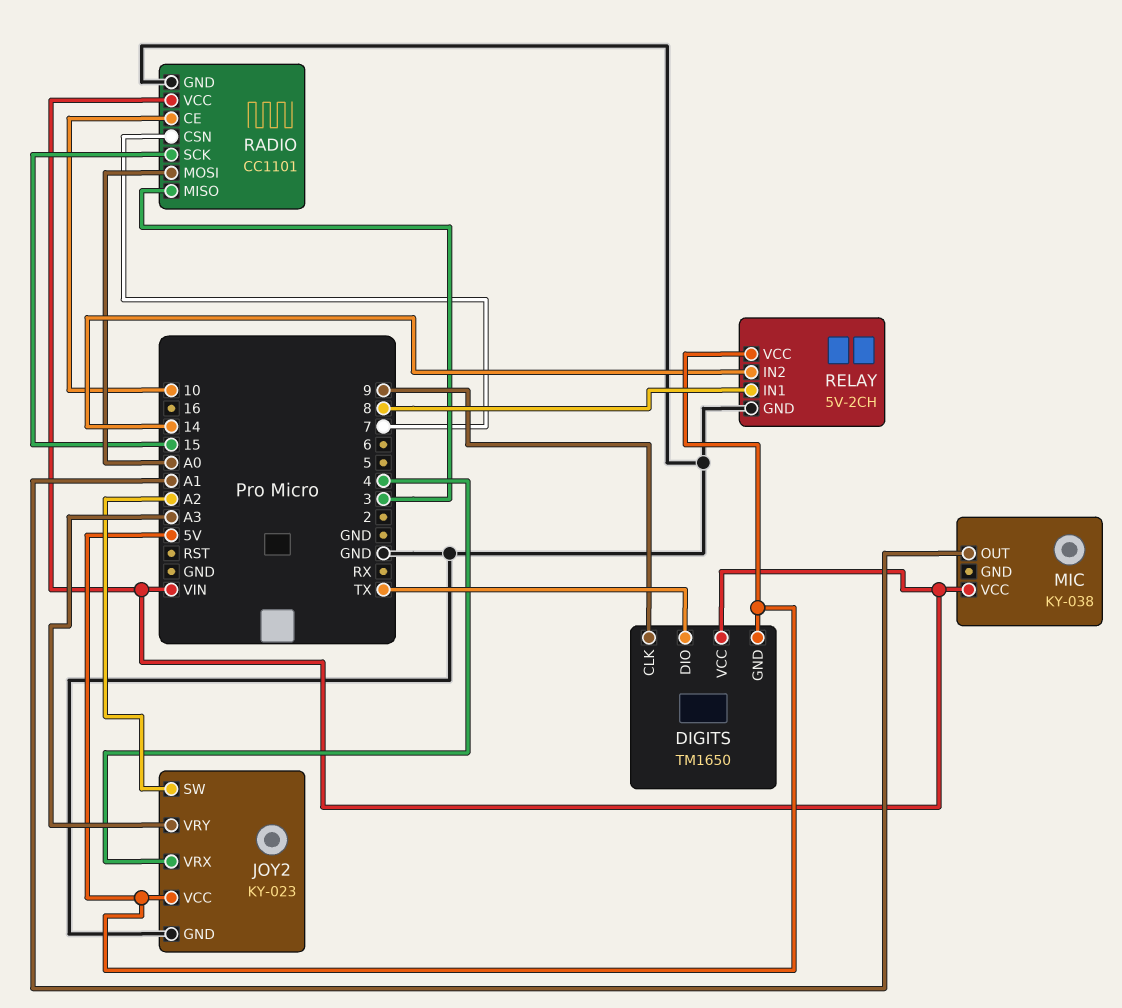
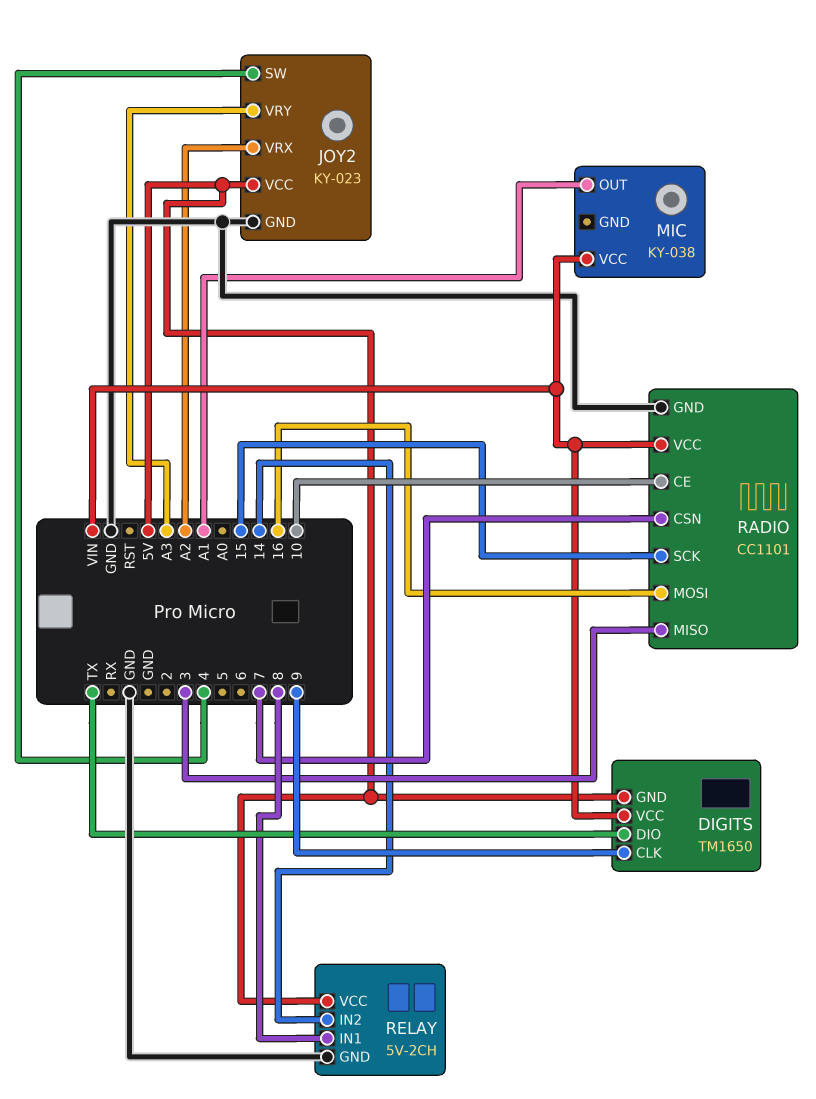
JOY2 pin SW: A2 -> 4
JOY2 pin VRX: 4 -> A2
RADIO pin MOSI: A0 -> 16

